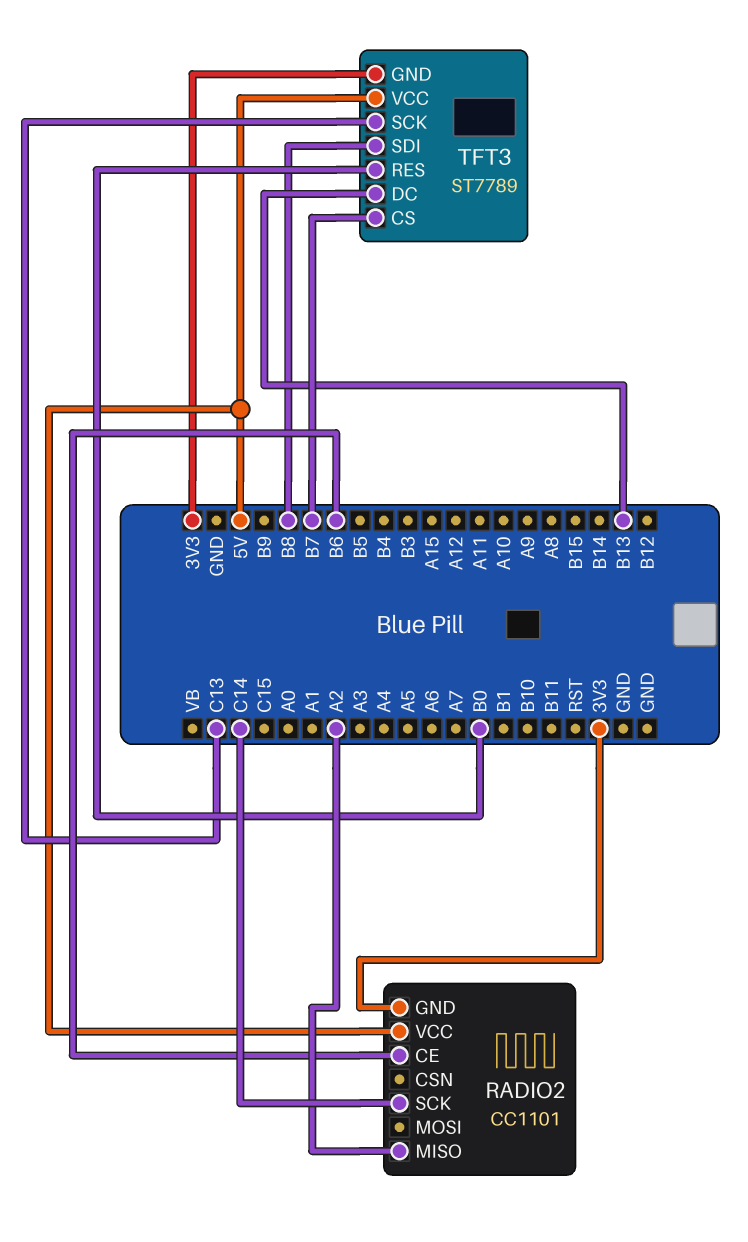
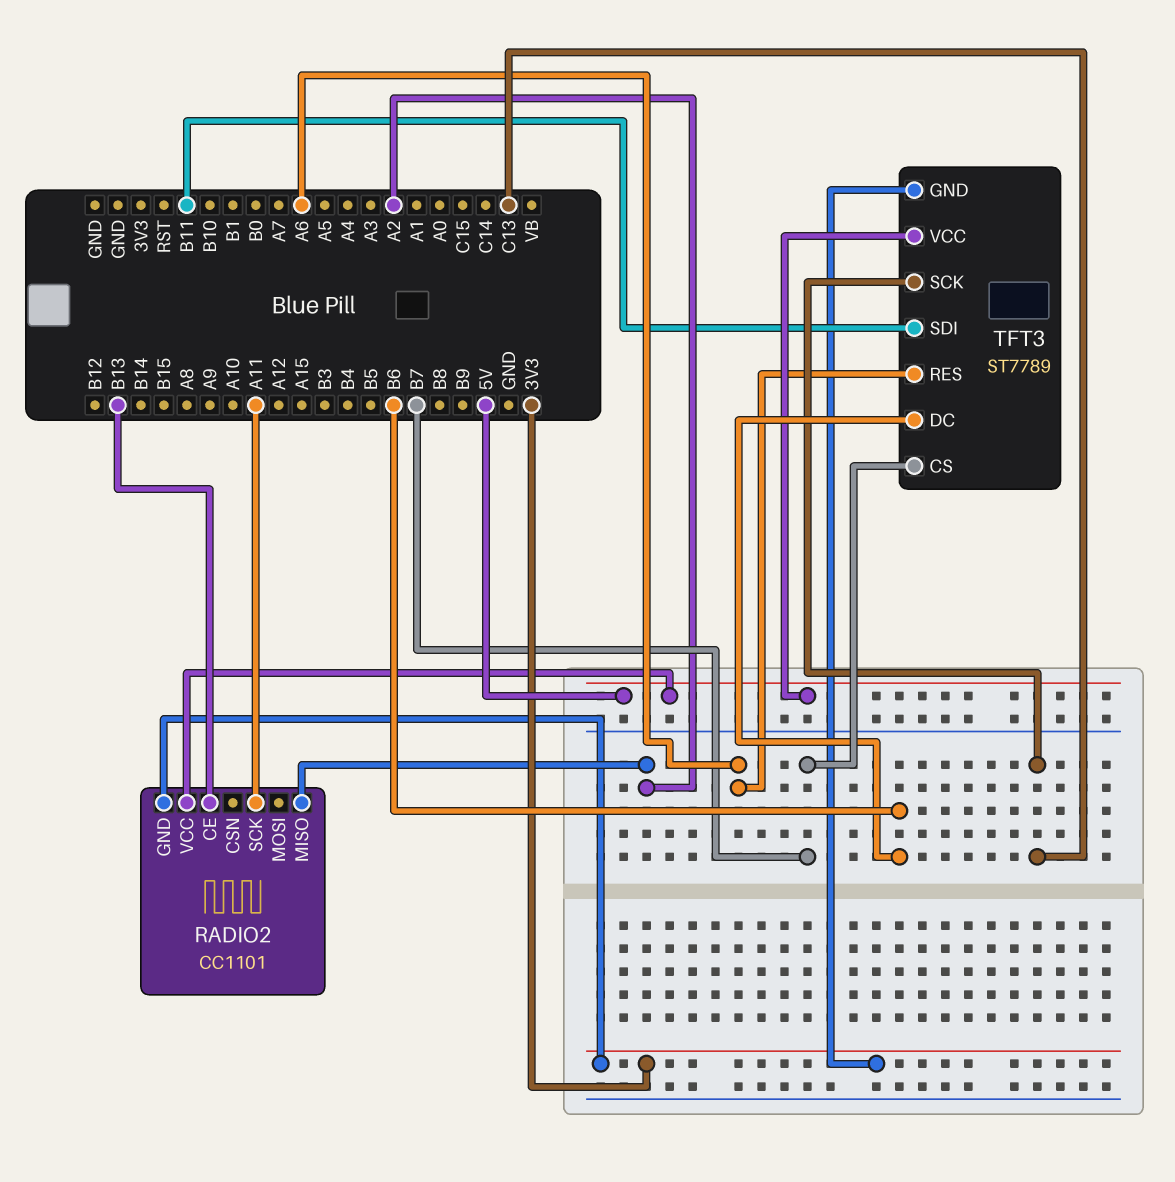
RADIO2 pin CE: B6 -> B13
RADIO2 pin SCK: C14 -> A11
TFT3 pin DC: B13 -> B6
TFT3 pin RES: B0 -> A6
TFT3 pin SDI: B8 -> B11

